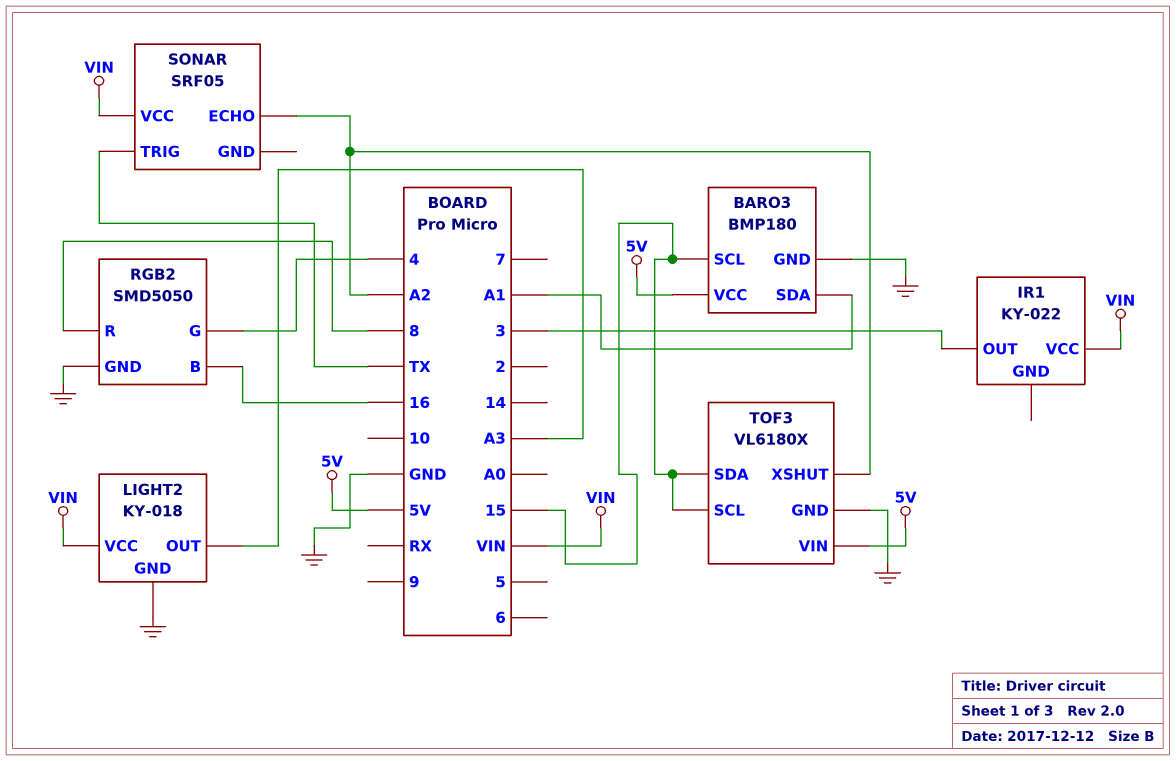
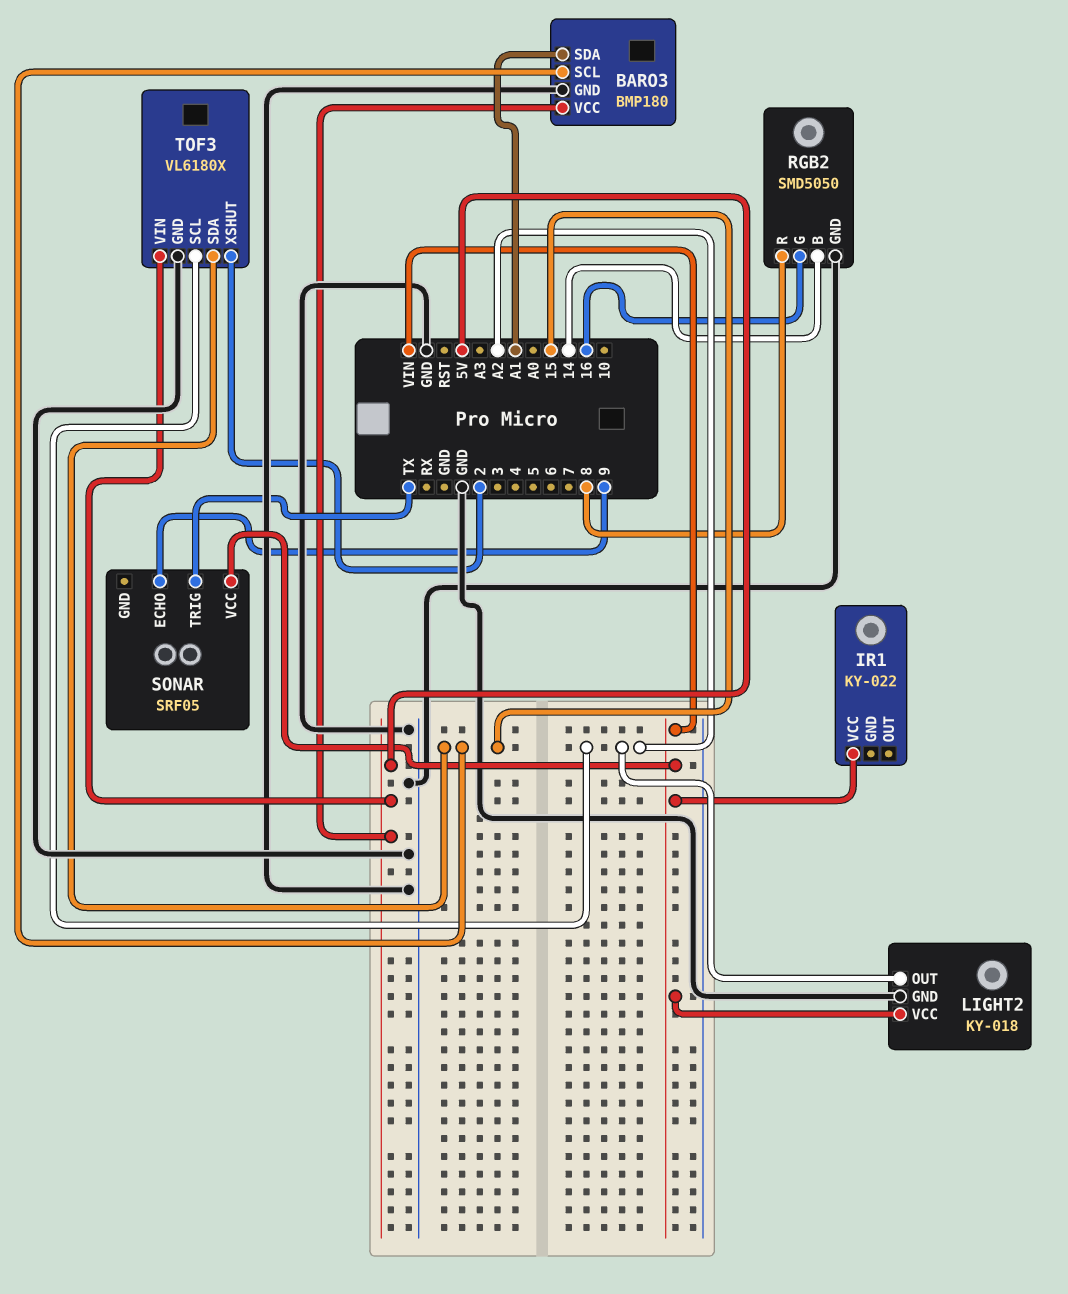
IR1 pin OUT: 3 -> none
LIGHT2 pin OUT: A3 -> A2
RGB2 pin B: 16 -> 14
RGB2 pin G: 4 -> 16
SONAR pin ECHO: A2 -> 9
TOF3 pin SCL: 15 -> A2
TOF3 pin XSHUT: A2 -> 2

